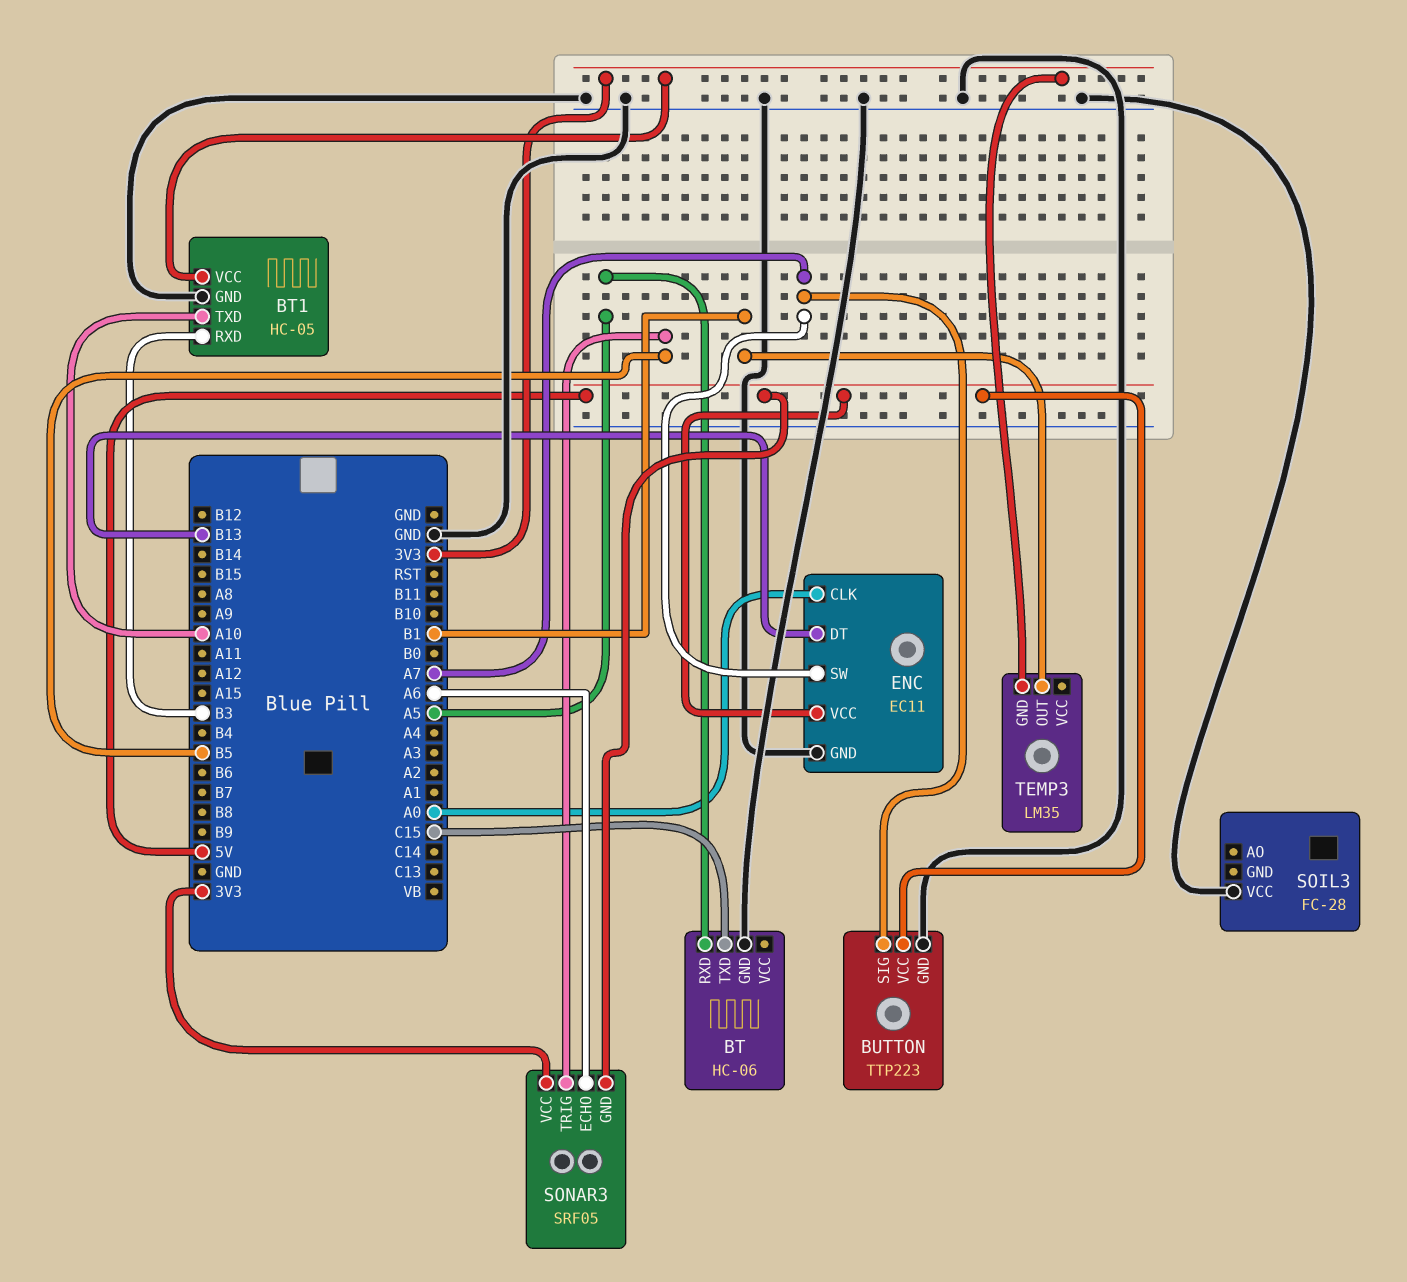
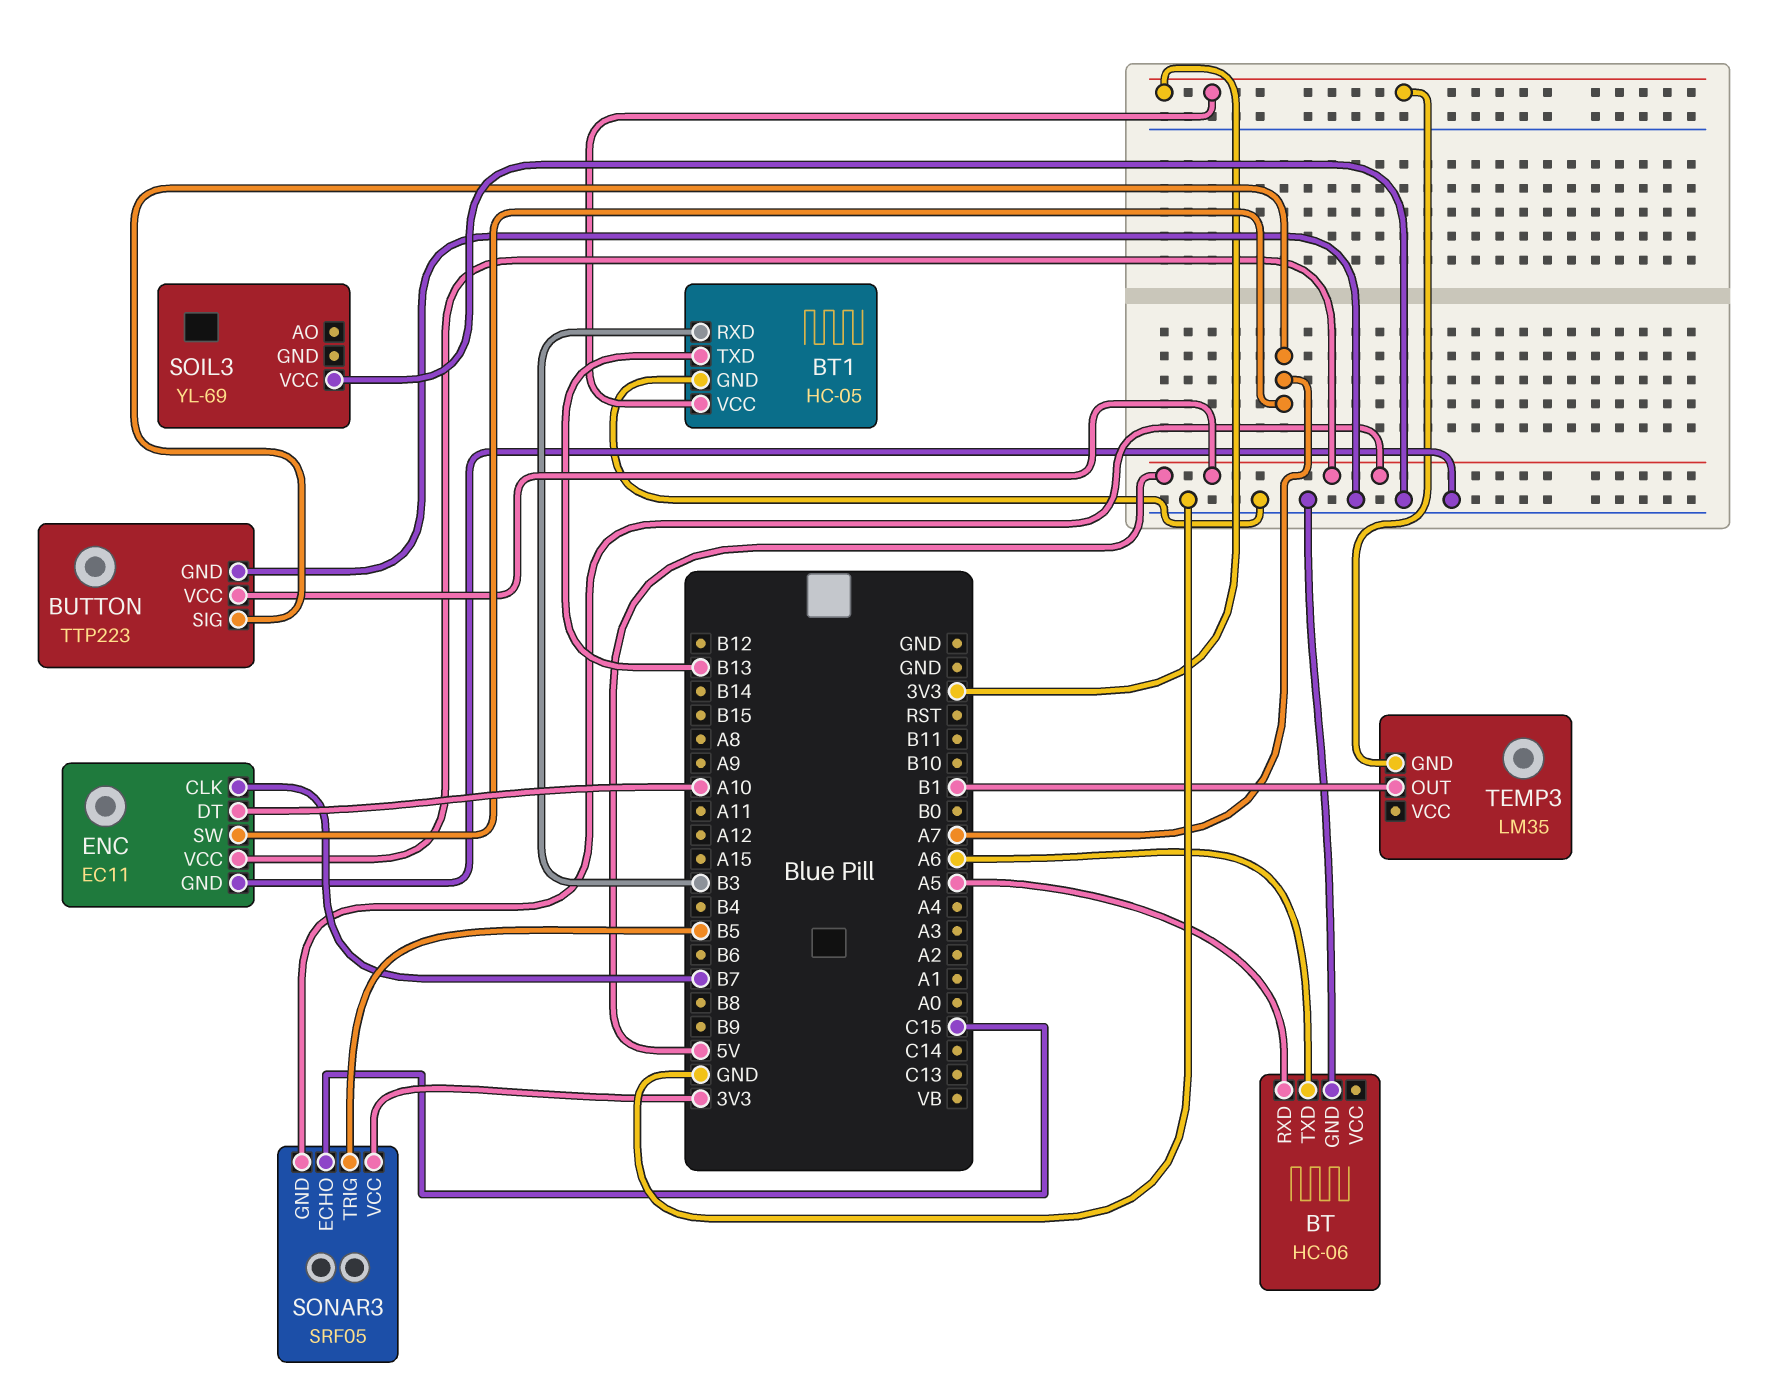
BT pin TXD: C15 -> A6
BT1 pin TXD: A10 -> B13
ENC pin CLK: A0 -> B7
ENC pin DT: B13 -> A10
SOIL3: FC-28 -> YL-69
SONAR3 pin ECHO: A6 -> C15

